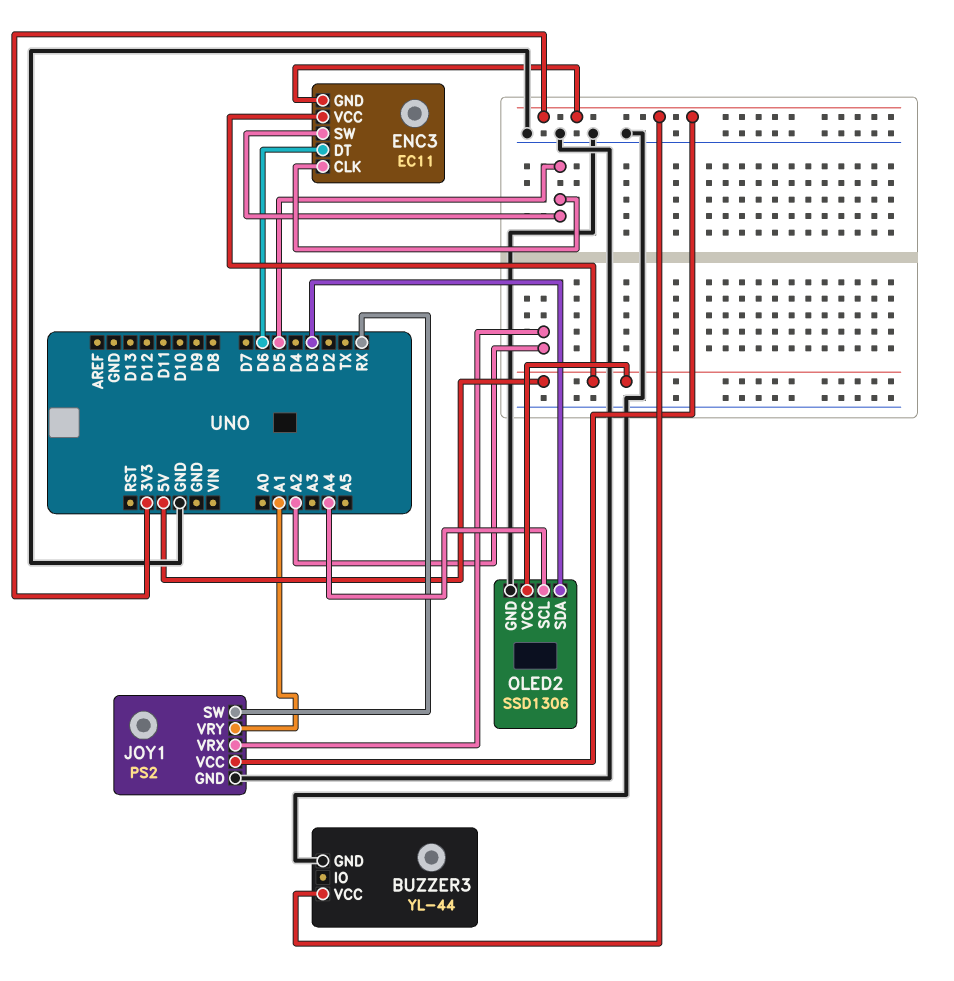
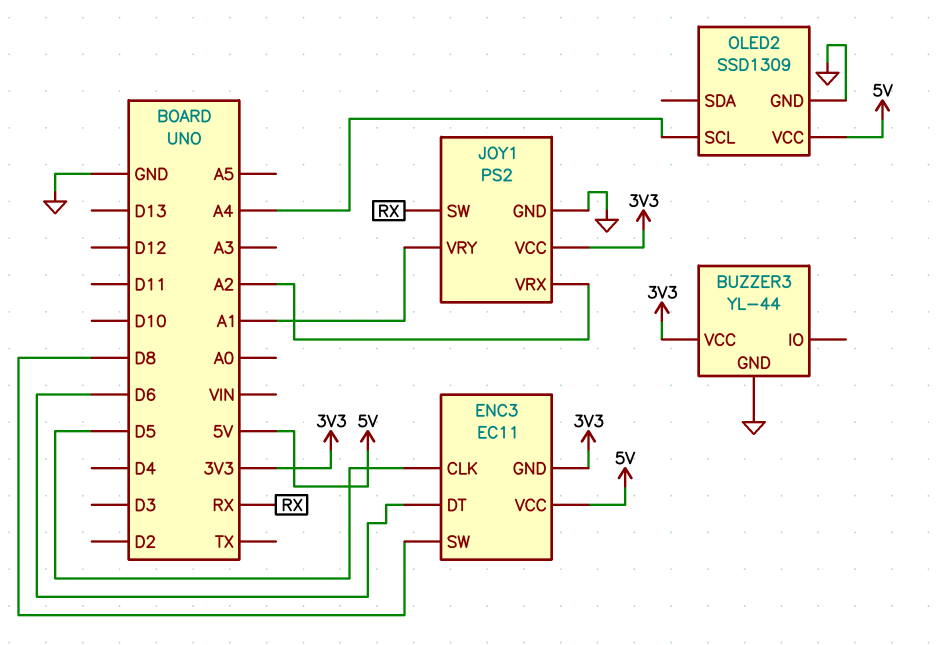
ENC3 pin SW: D5 -> D8
OLED2: SSD1306 -> SSD1309
OLED2 pin SDA: D3 -> none

